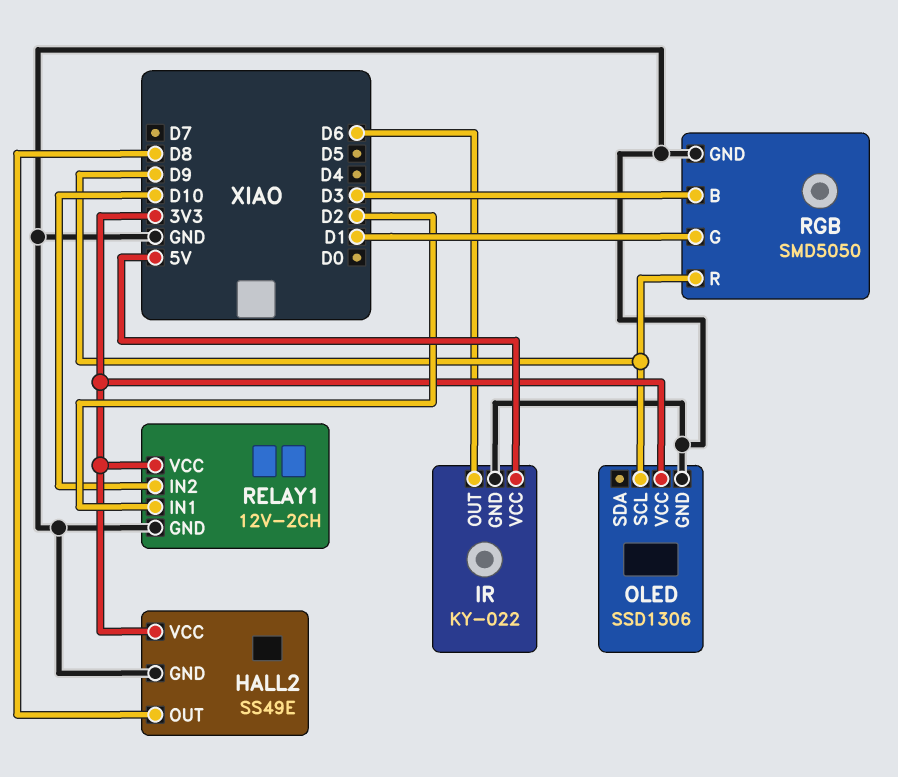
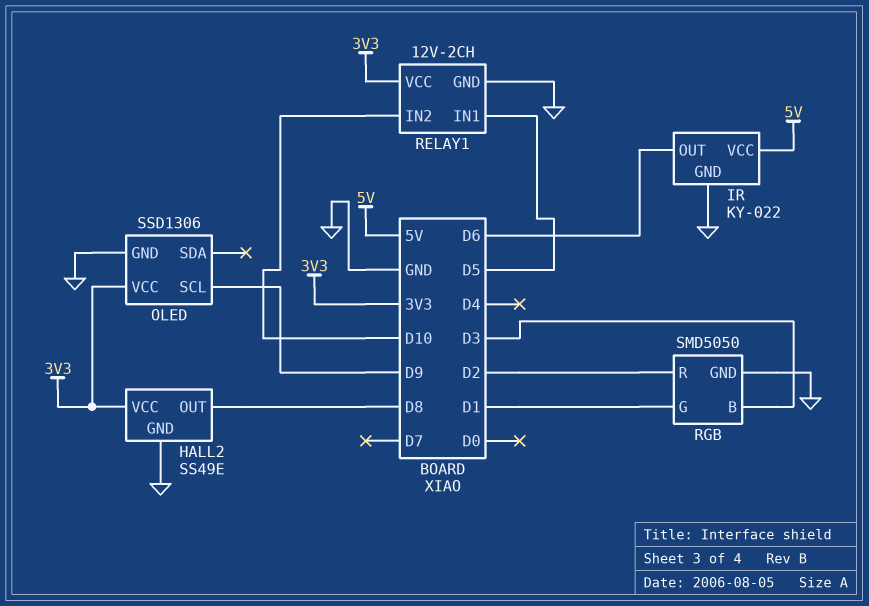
RELAY1 pin IN1: D2 -> D5
RGB pin R: D9 -> D2

